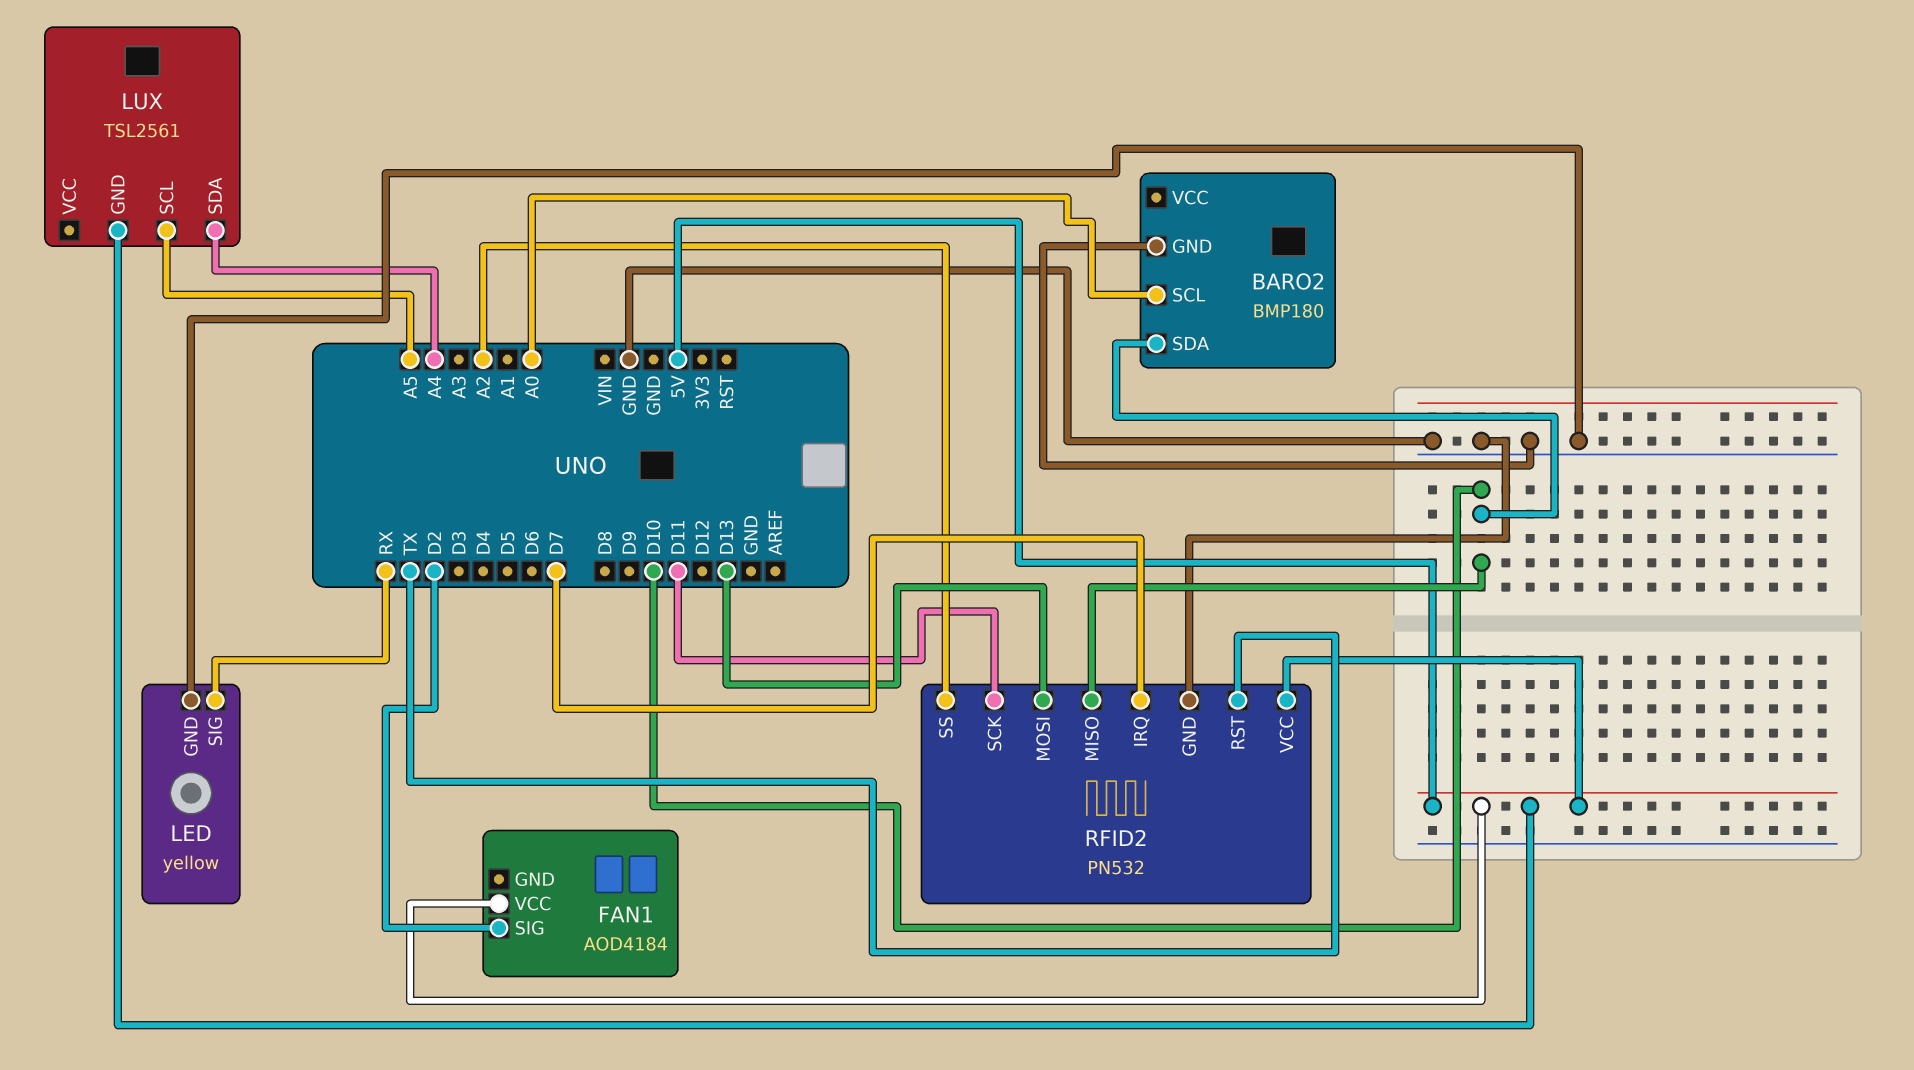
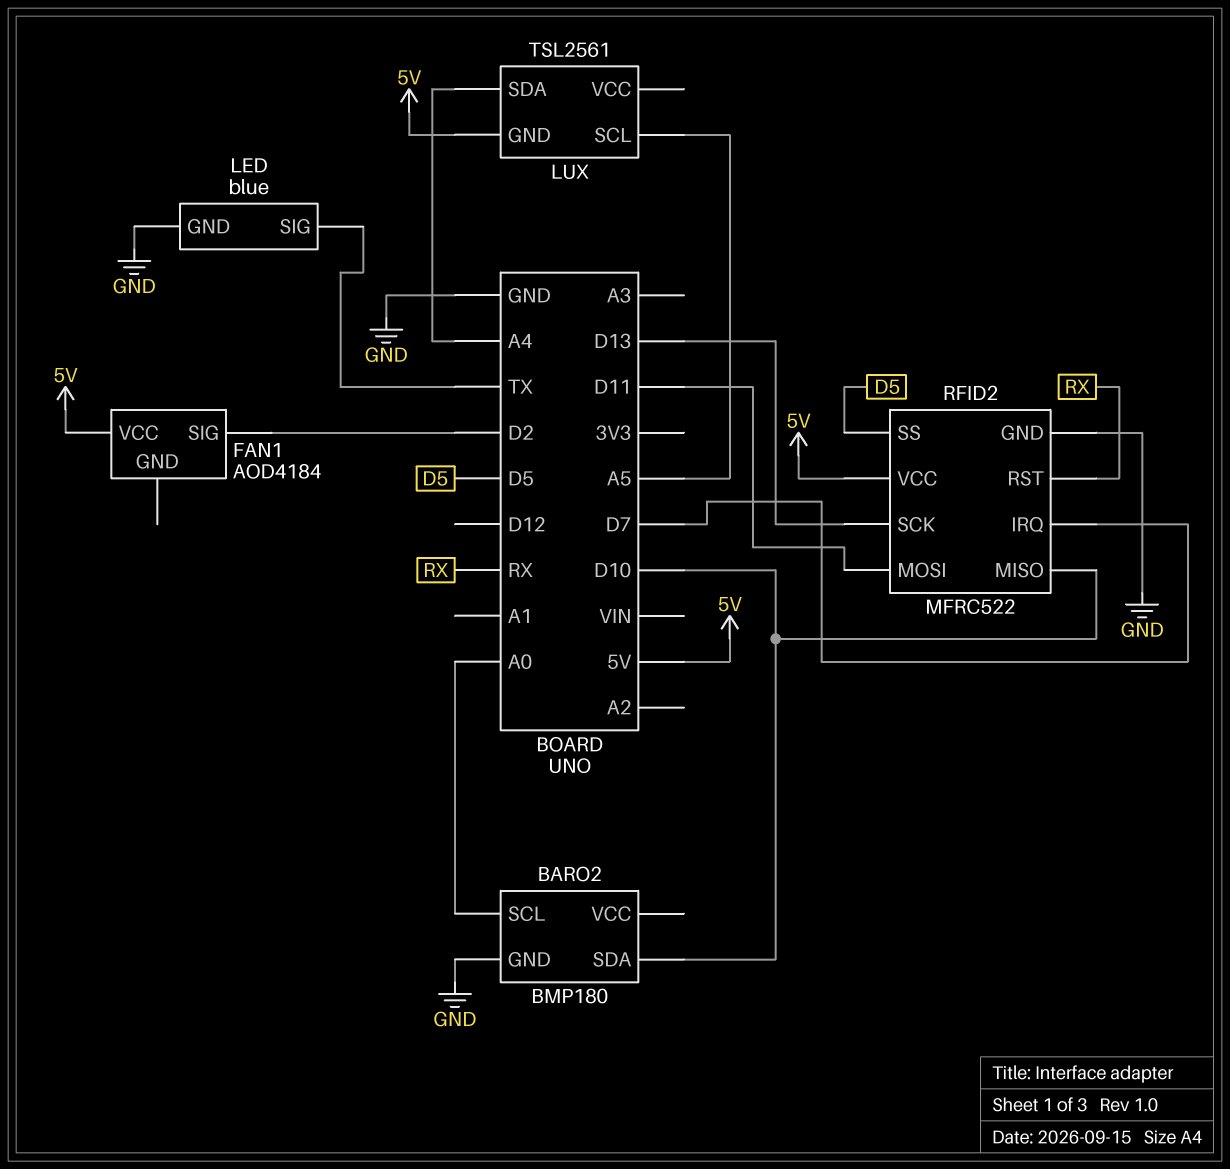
LED: yellow -> blue
LED pin SIG: RX -> TX
RFID2: PN532 -> MFRC522
RFID2 pin MOSI: D13 -> D11
RFID2 pin RST: TX -> RX
RFID2 pin SCK: D11 -> D13
RFID2 pin SS: A2 -> D5

